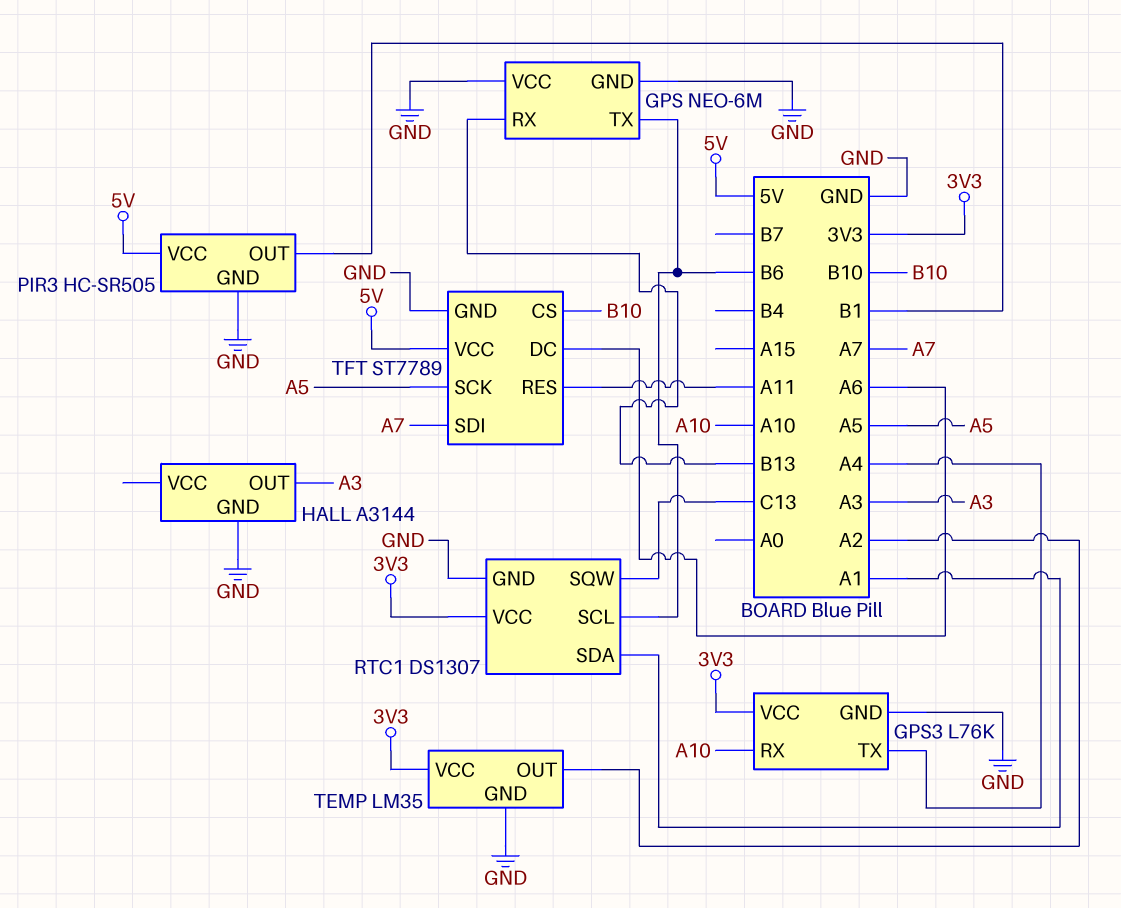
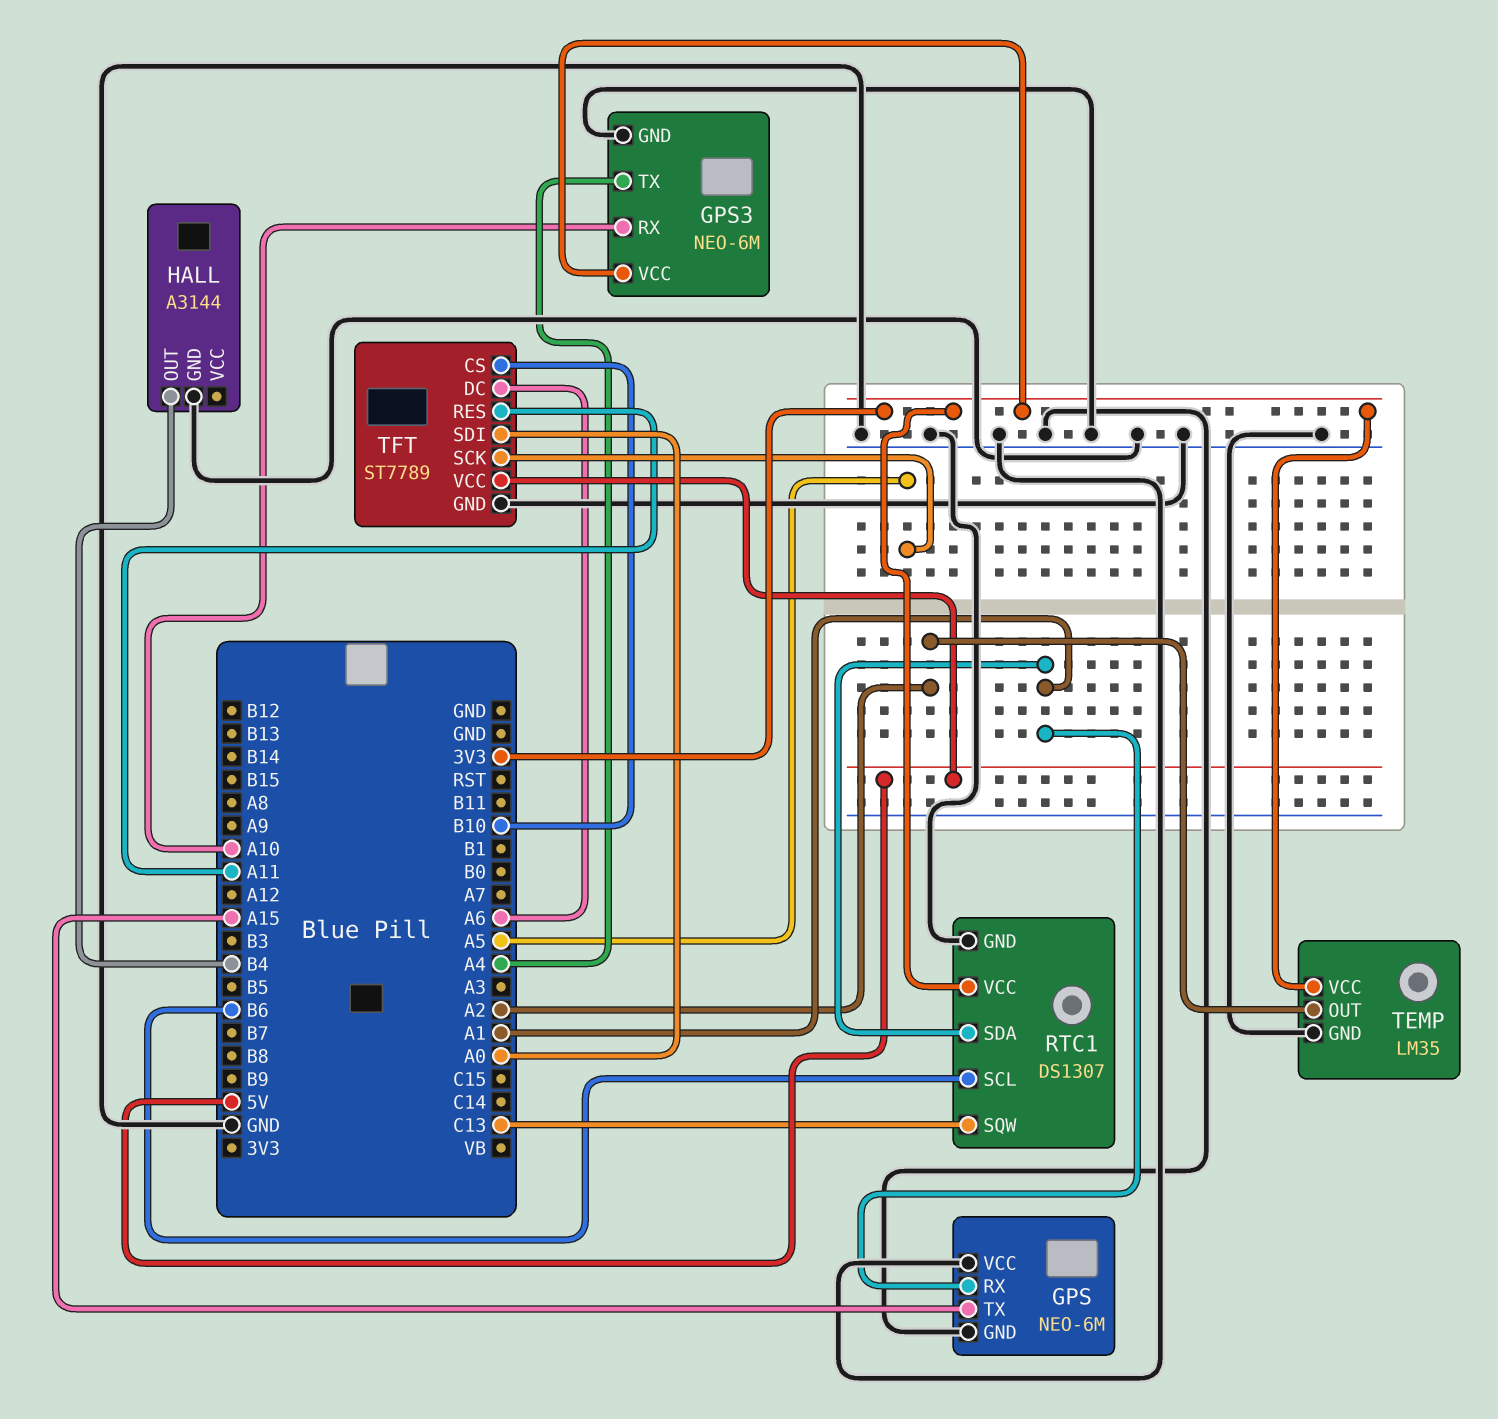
GPS pin RX: B13 -> A1
GPS pin TX: B6 -> A15
GPS3: L76K -> NEO-6M
HALL pin OUT: A3 -> B4
PIR3: HC-SR505 -> none
PIR3 pin GND: GND -> none
PIR3 pin OUT: B1 -> none
PIR3 pin VCC: 5V -> none
TFT pin SDI: A7 -> A0

